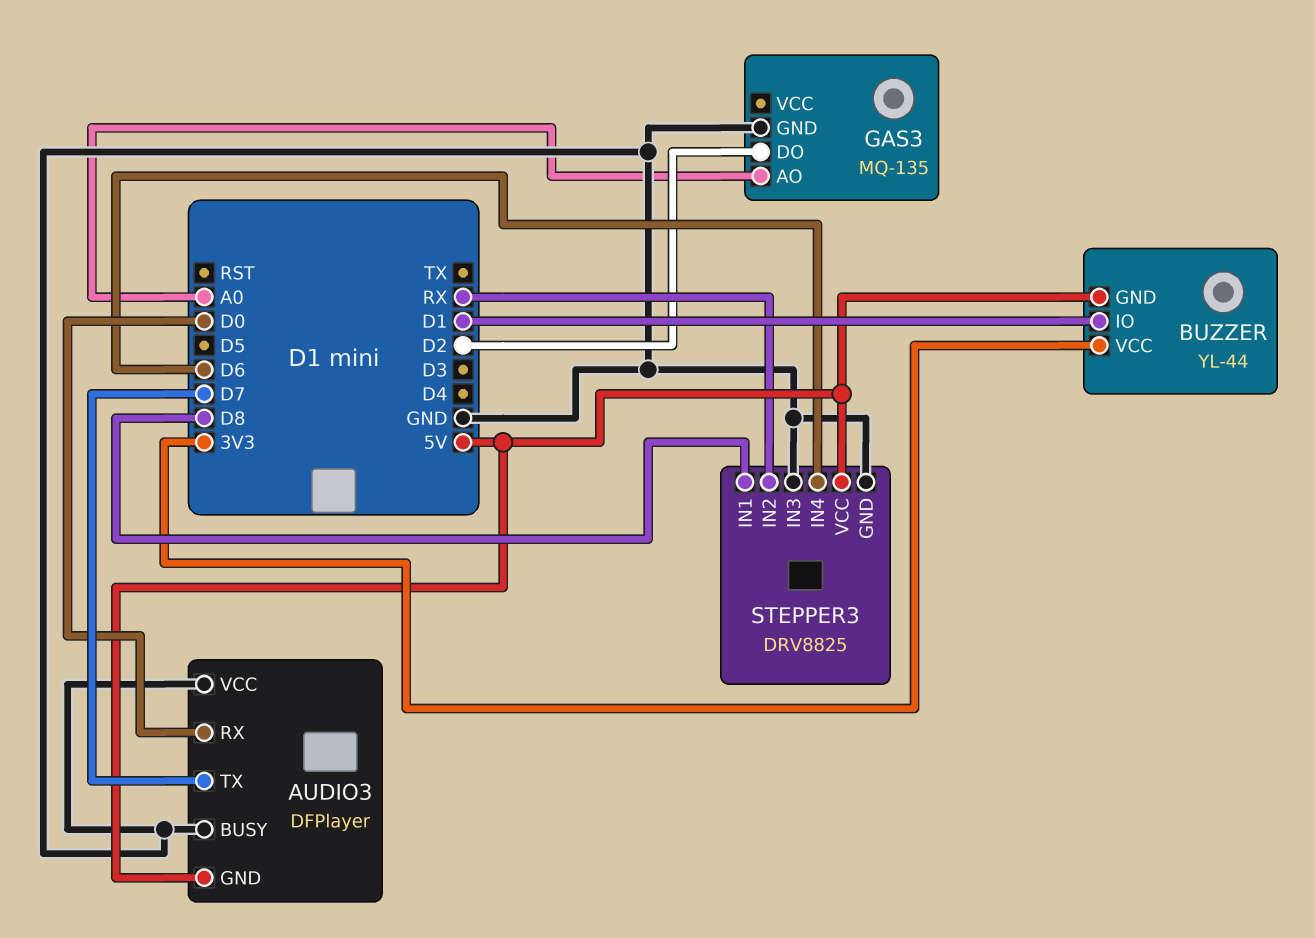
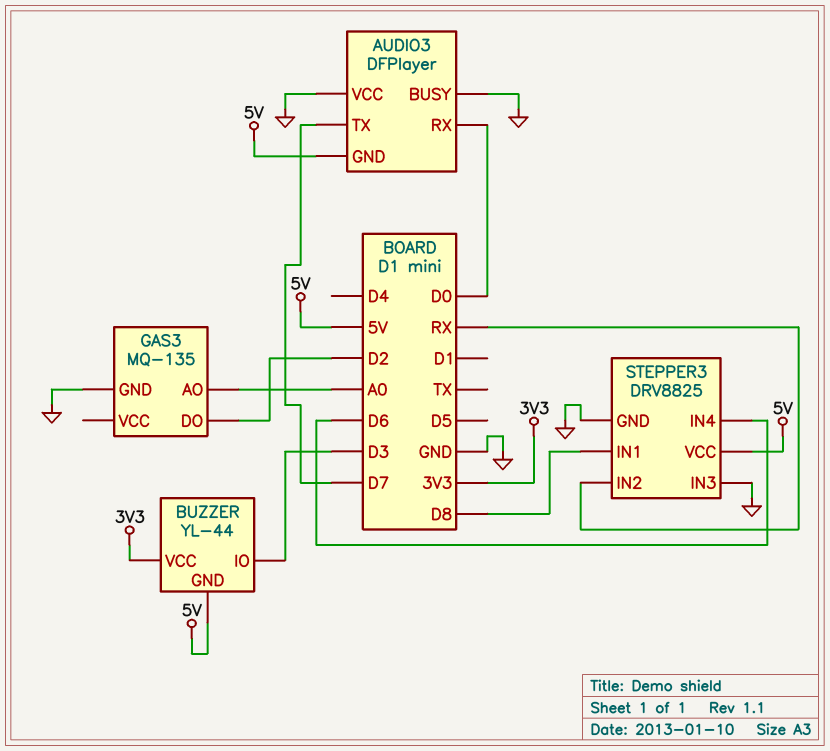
BUZZER pin IO: D1 -> D3

